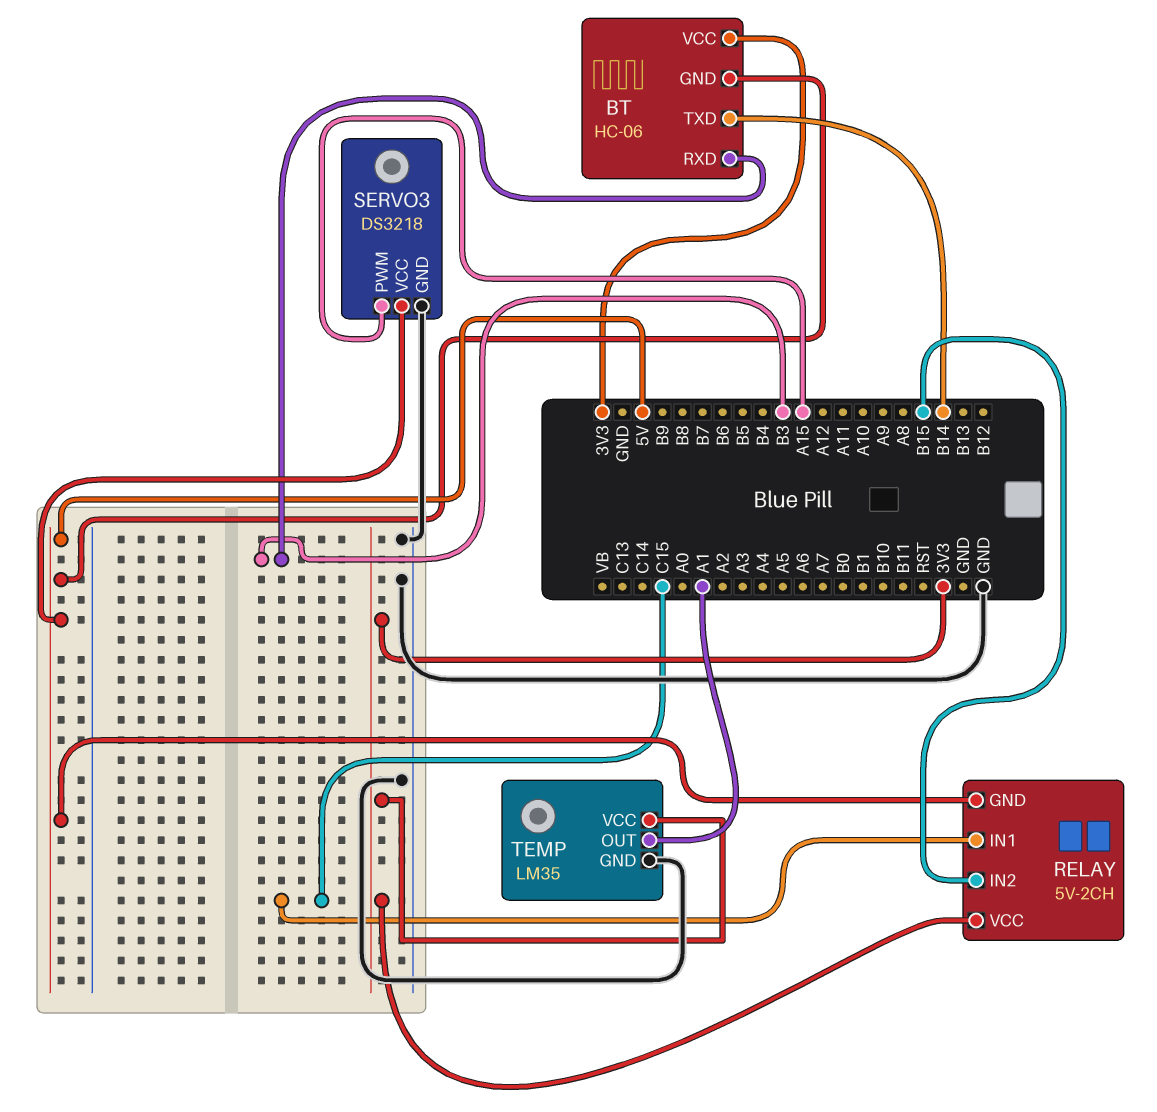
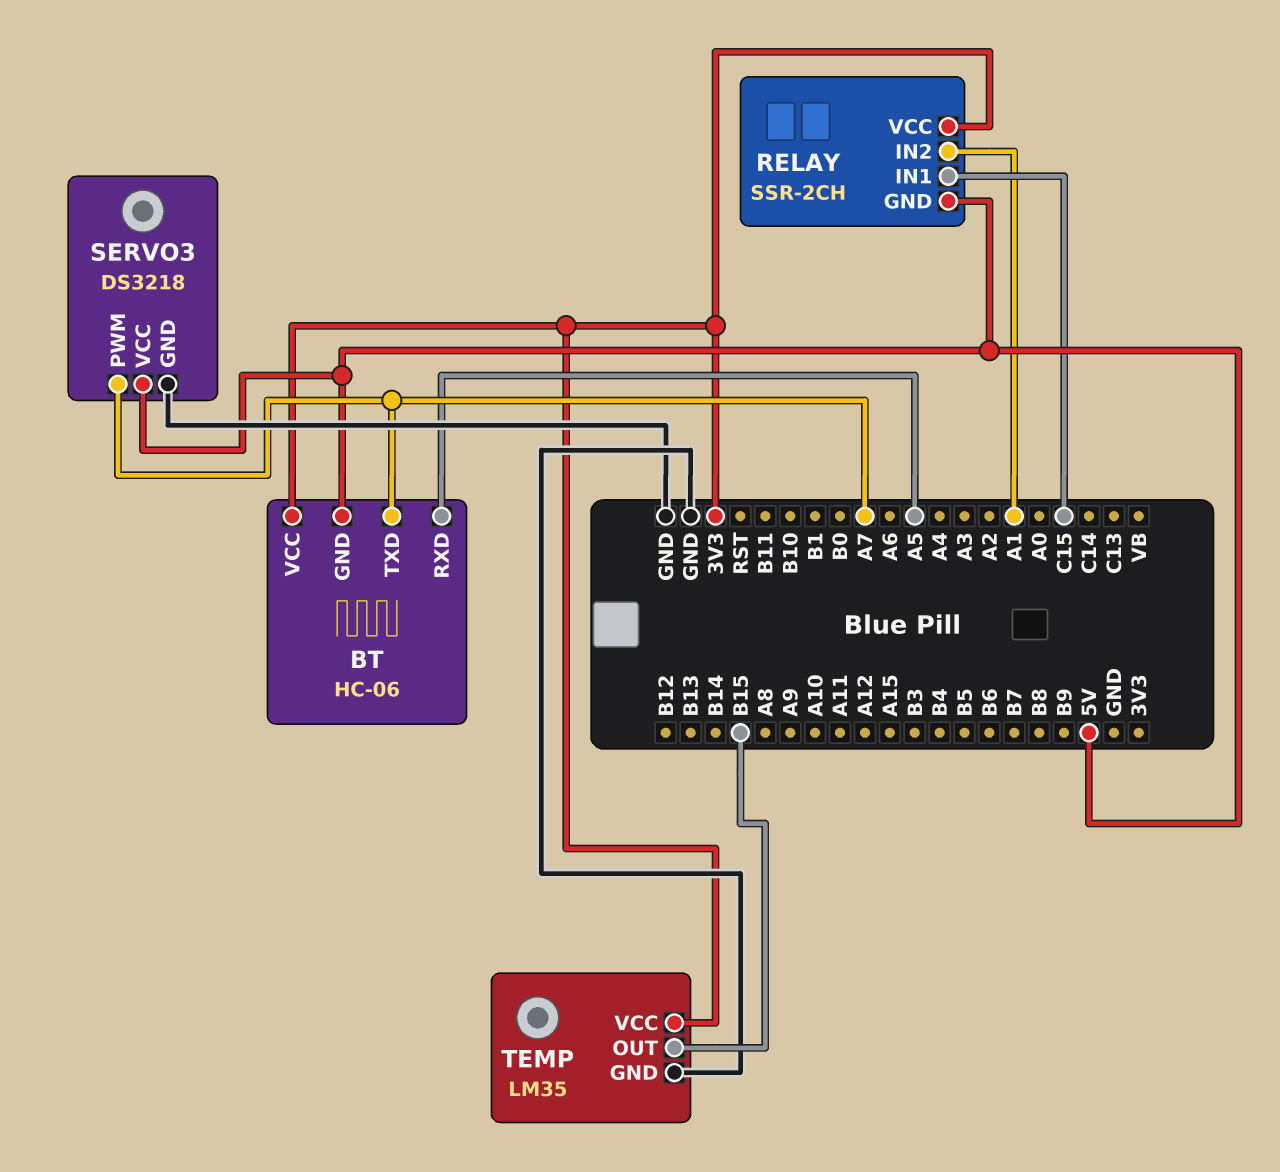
BT pin RXD: B3 -> A5
BT pin TXD: B14 -> A7
RELAY: 5V-2CH -> SSR-2CH
RELAY pin IN2: B15 -> A1
SERVO3 pin PWM: A15 -> A7
TEMP pin OUT: A1 -> B15

